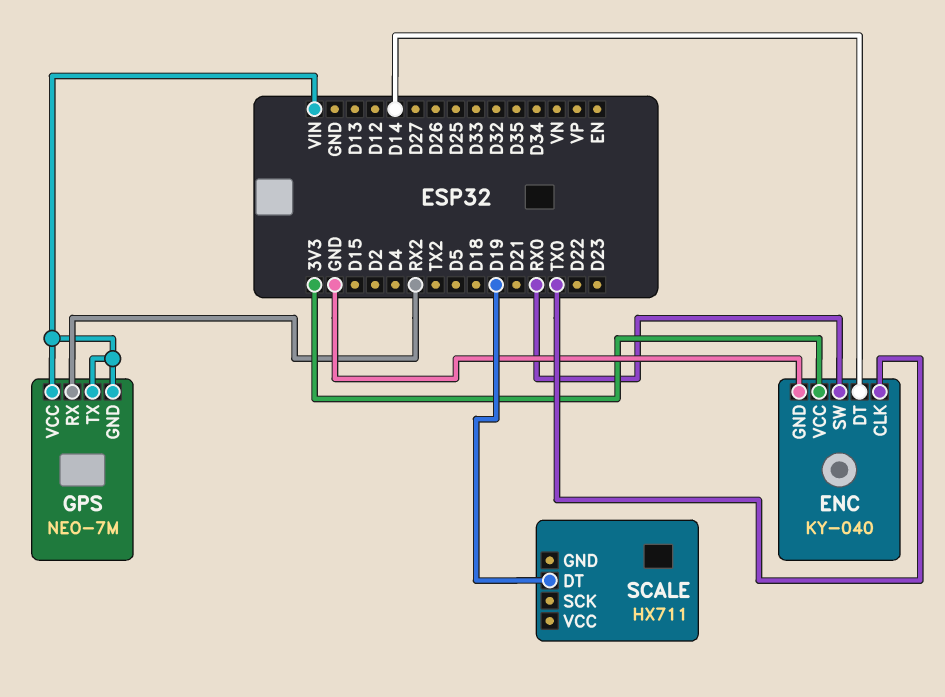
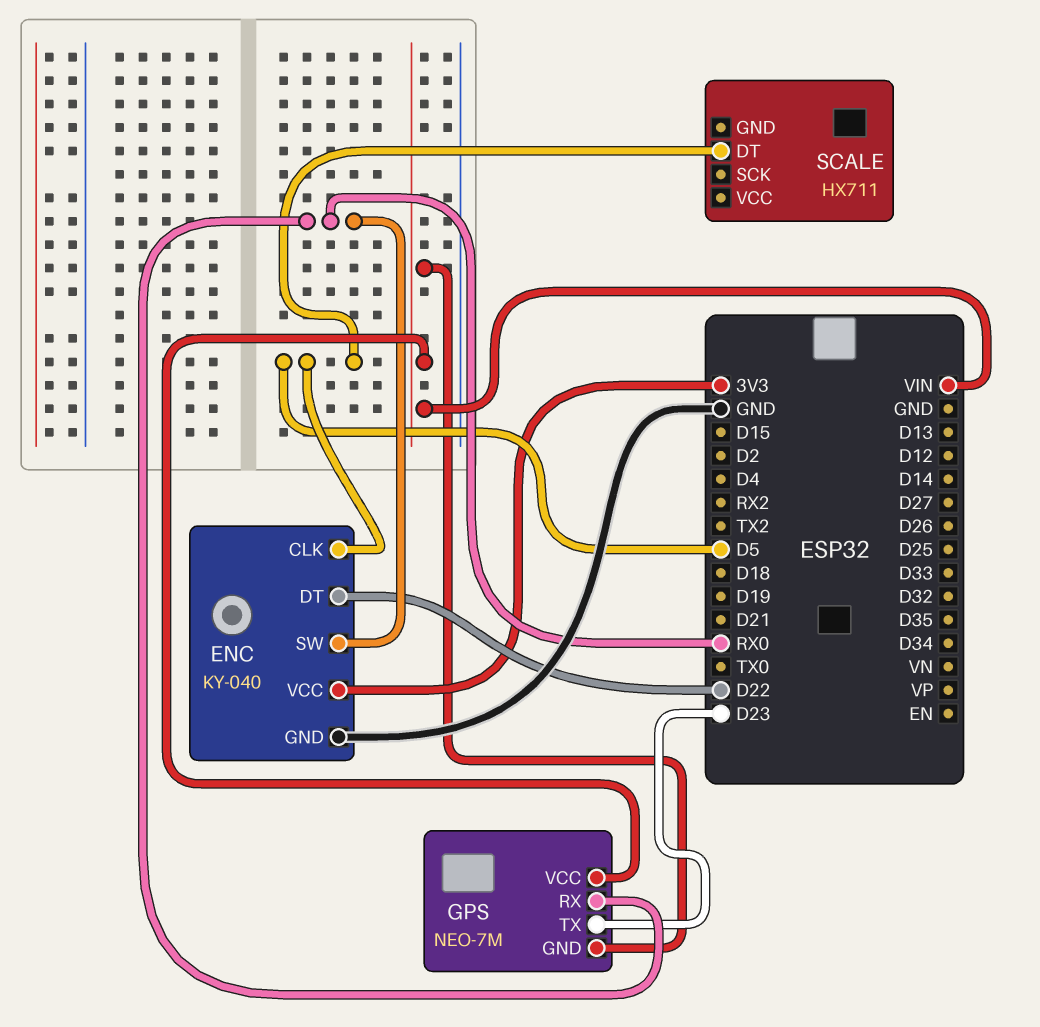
ENC pin CLK: TX0 -> D5
ENC pin DT: D14 -> D22
GPS pin RX: RX2 -> RX0
GPS pin TX: VIN -> D23
SCALE pin DT: D19 -> D5

